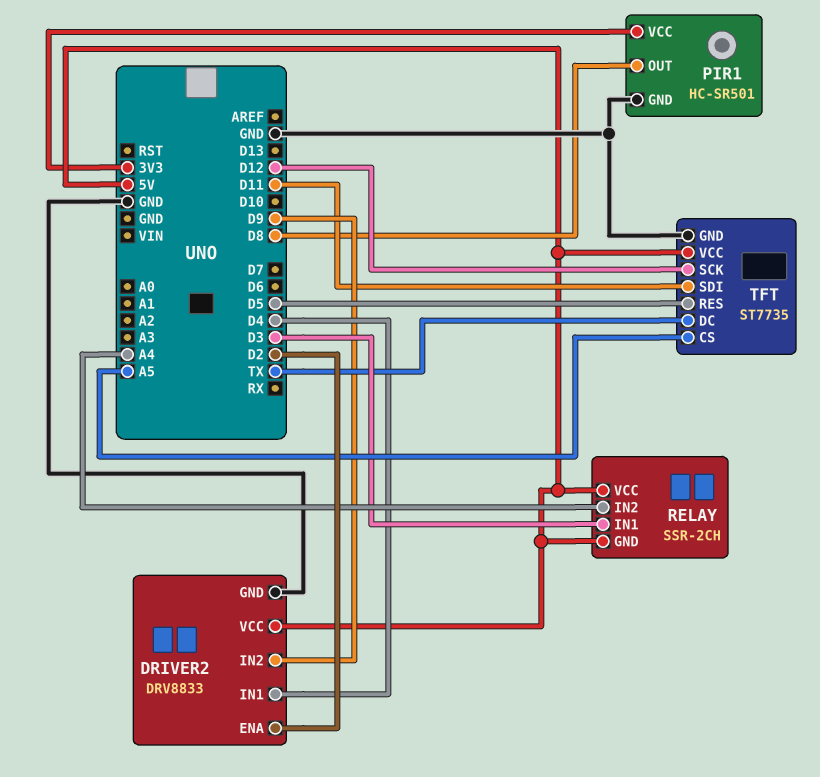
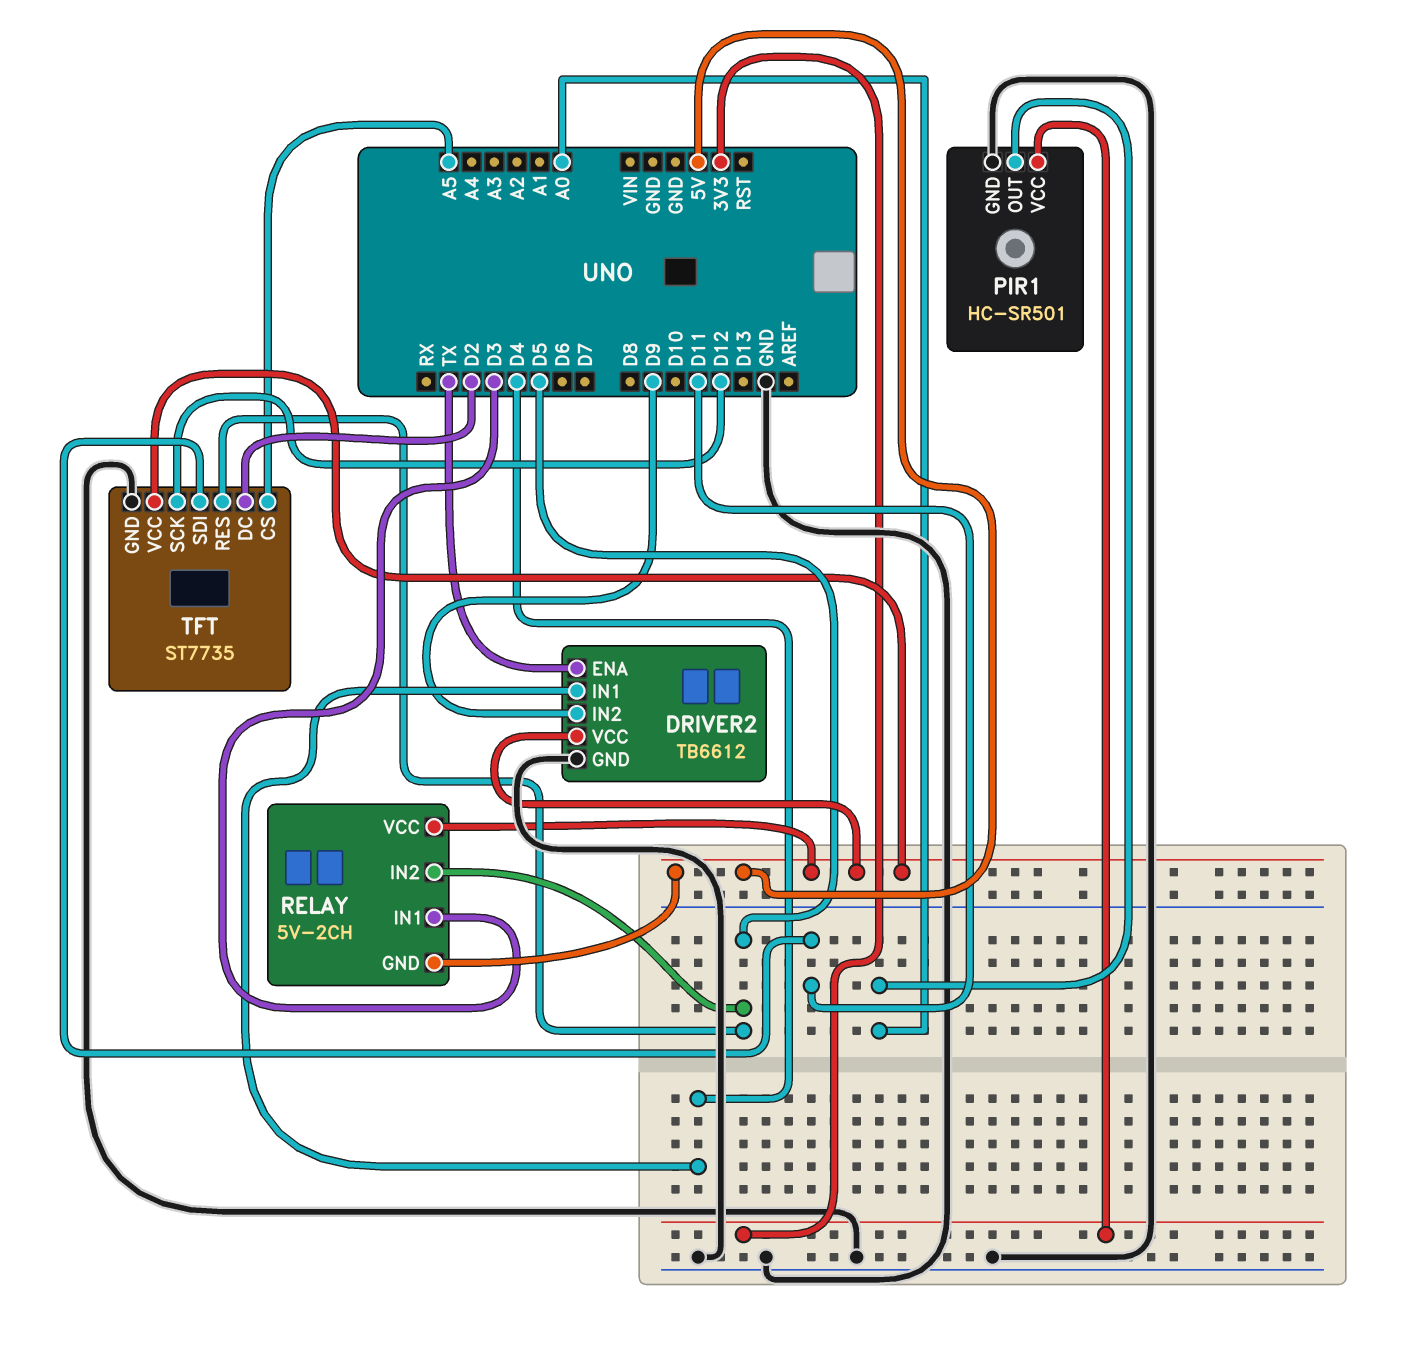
DRIVER2: DRV8833 -> TB6612
DRIVER2 pin ENA: D2 -> TX
PIR1 pin OUT: D8 -> A0
RELAY: SSR-2CH -> 5V-2CH
RELAY pin IN2: A4 -> D5
TFT pin DC: TX -> D2

